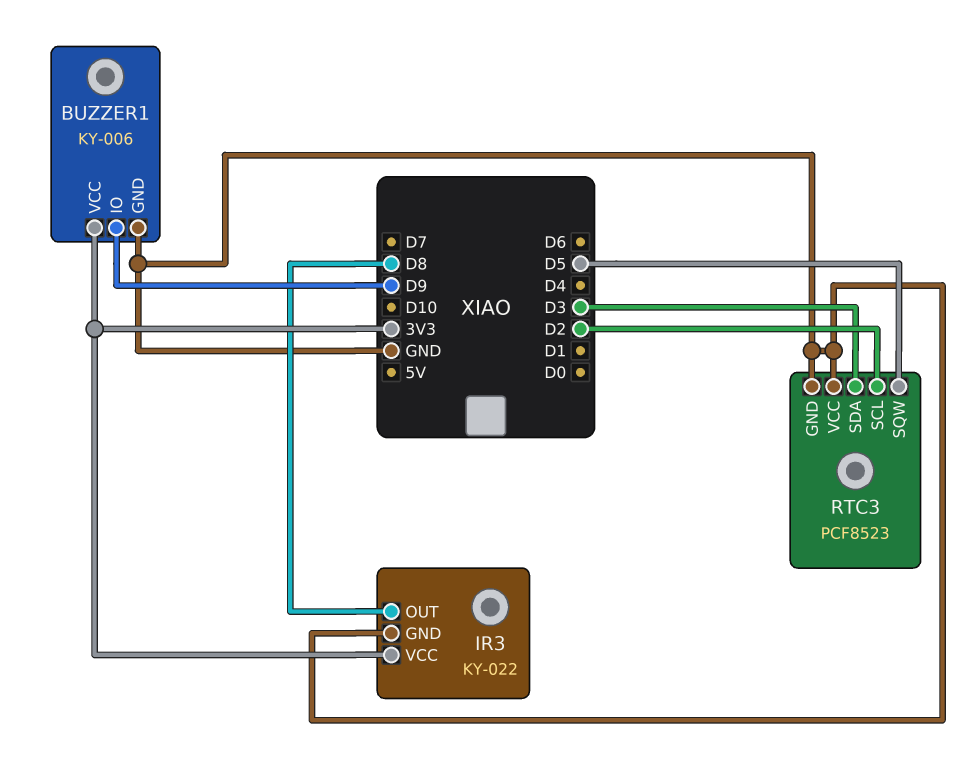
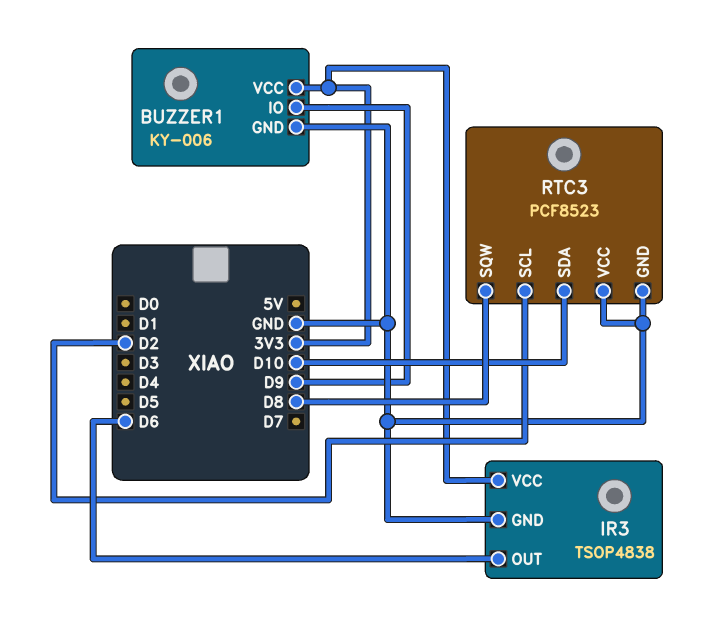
IR3: KY-022 -> TSOP4838
IR3 pin OUT: D8 -> D6
RTC3 pin SDA: D3 -> D10
RTC3 pin SQW: D5 -> D8

